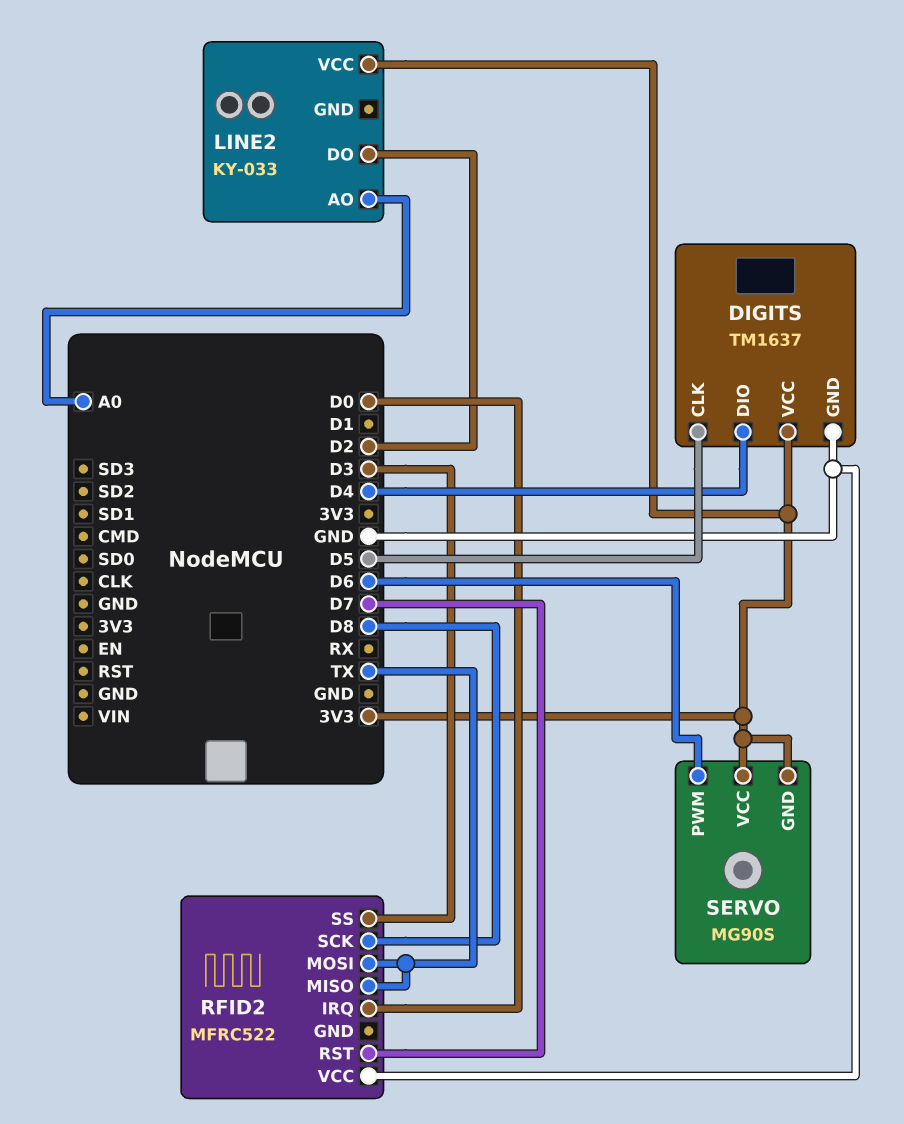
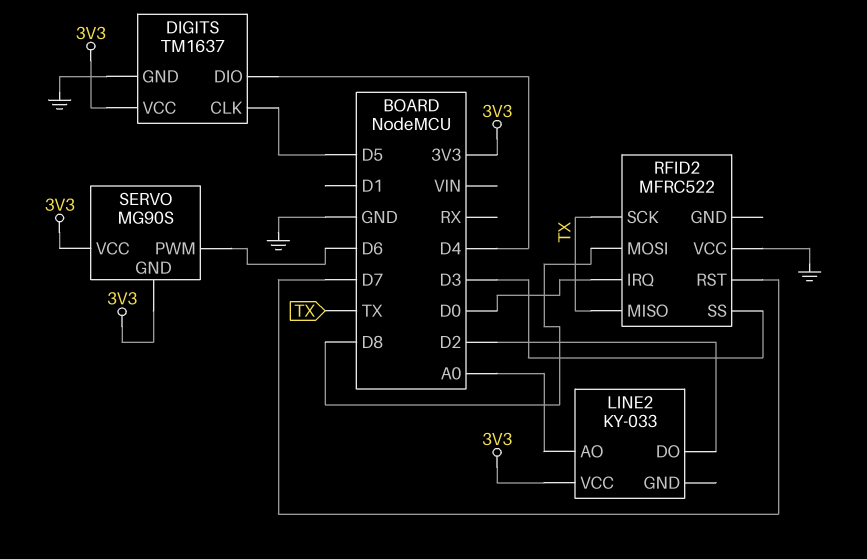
RFID2 pin MOSI: TX -> D8
RFID2 pin SCK: D8 -> TX

